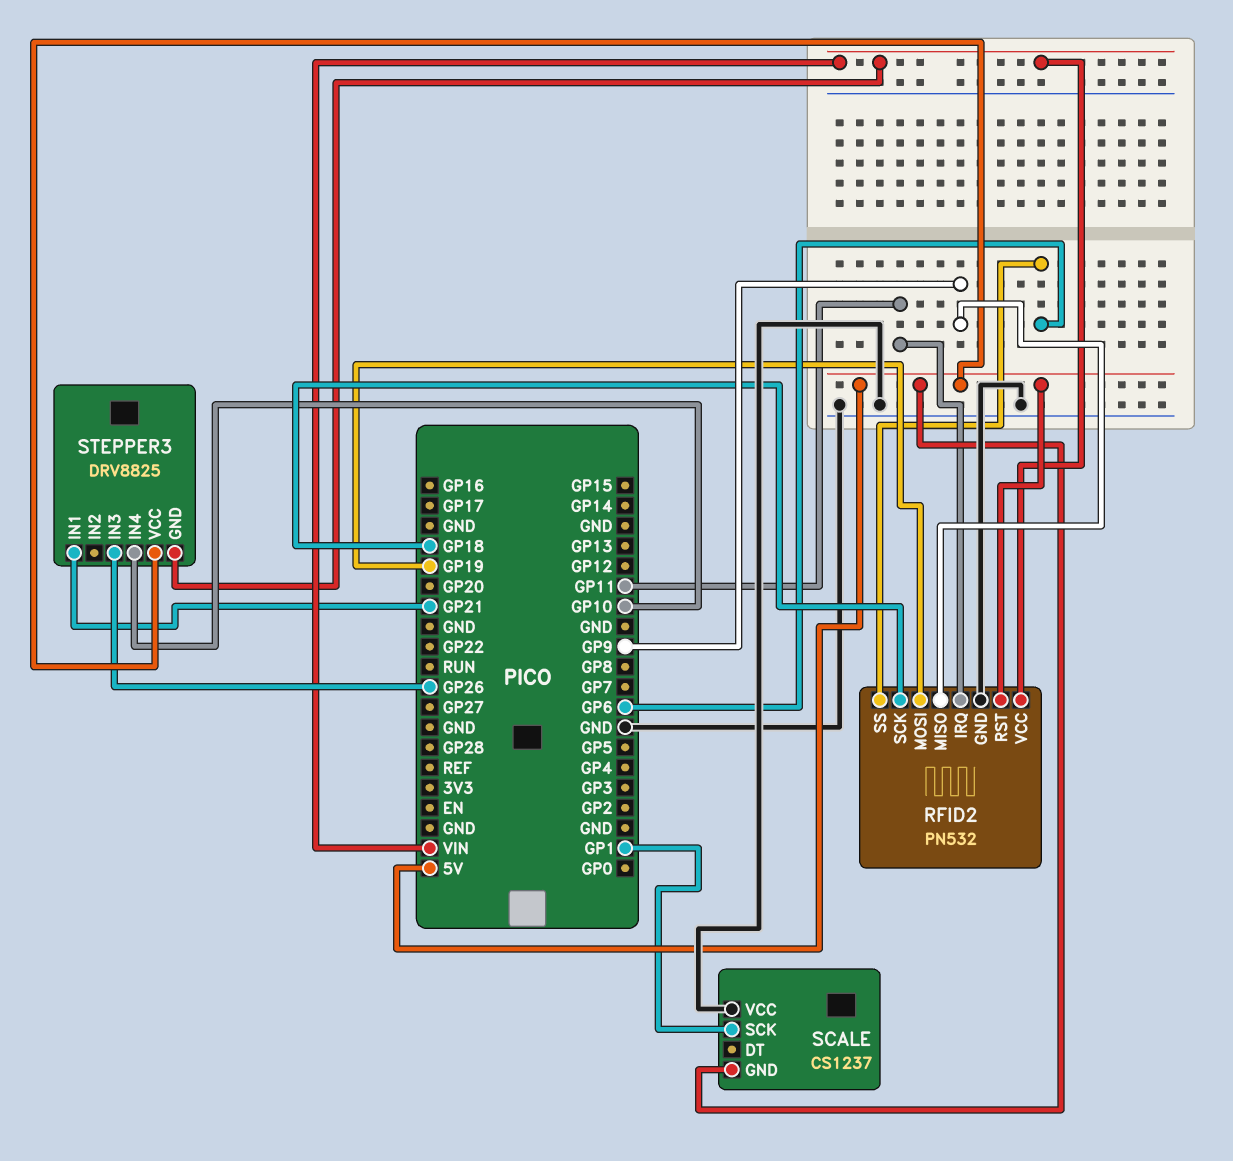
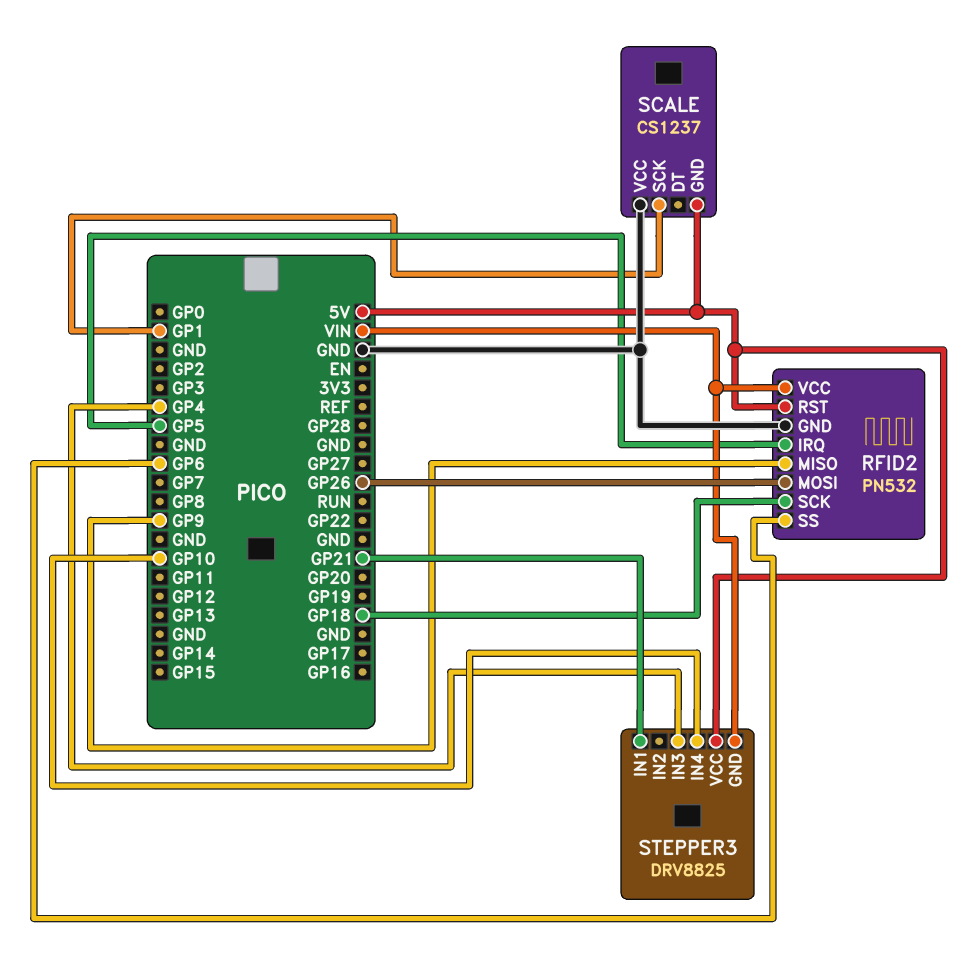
RFID2 pin IRQ: GP11 -> GP5
RFID2 pin MOSI: GP19 -> GP26
STEPPER3 pin IN3: GP26 -> GP4

